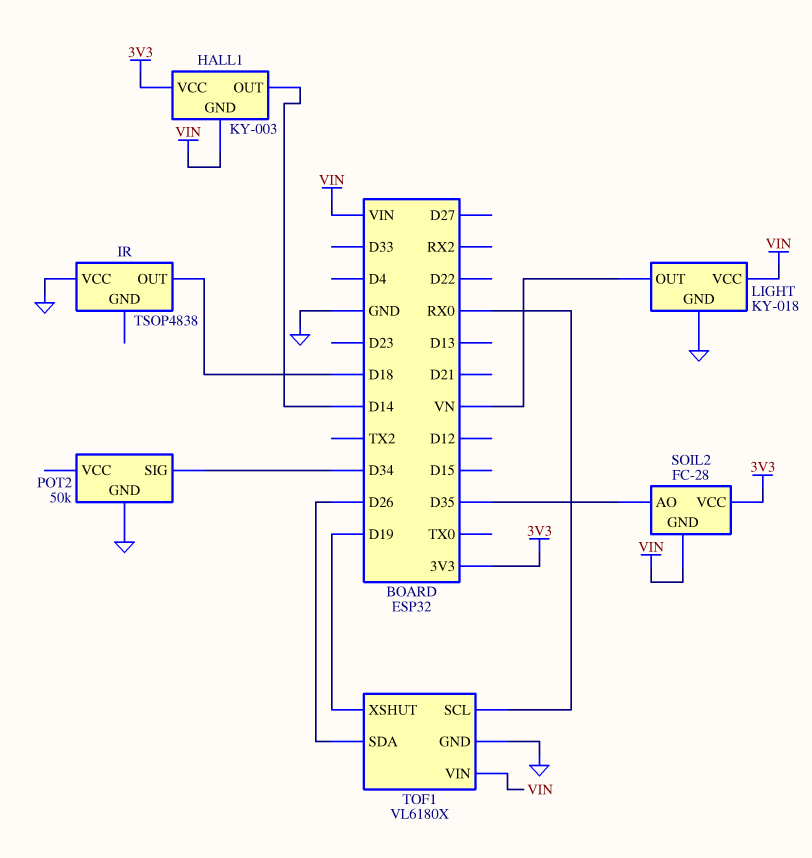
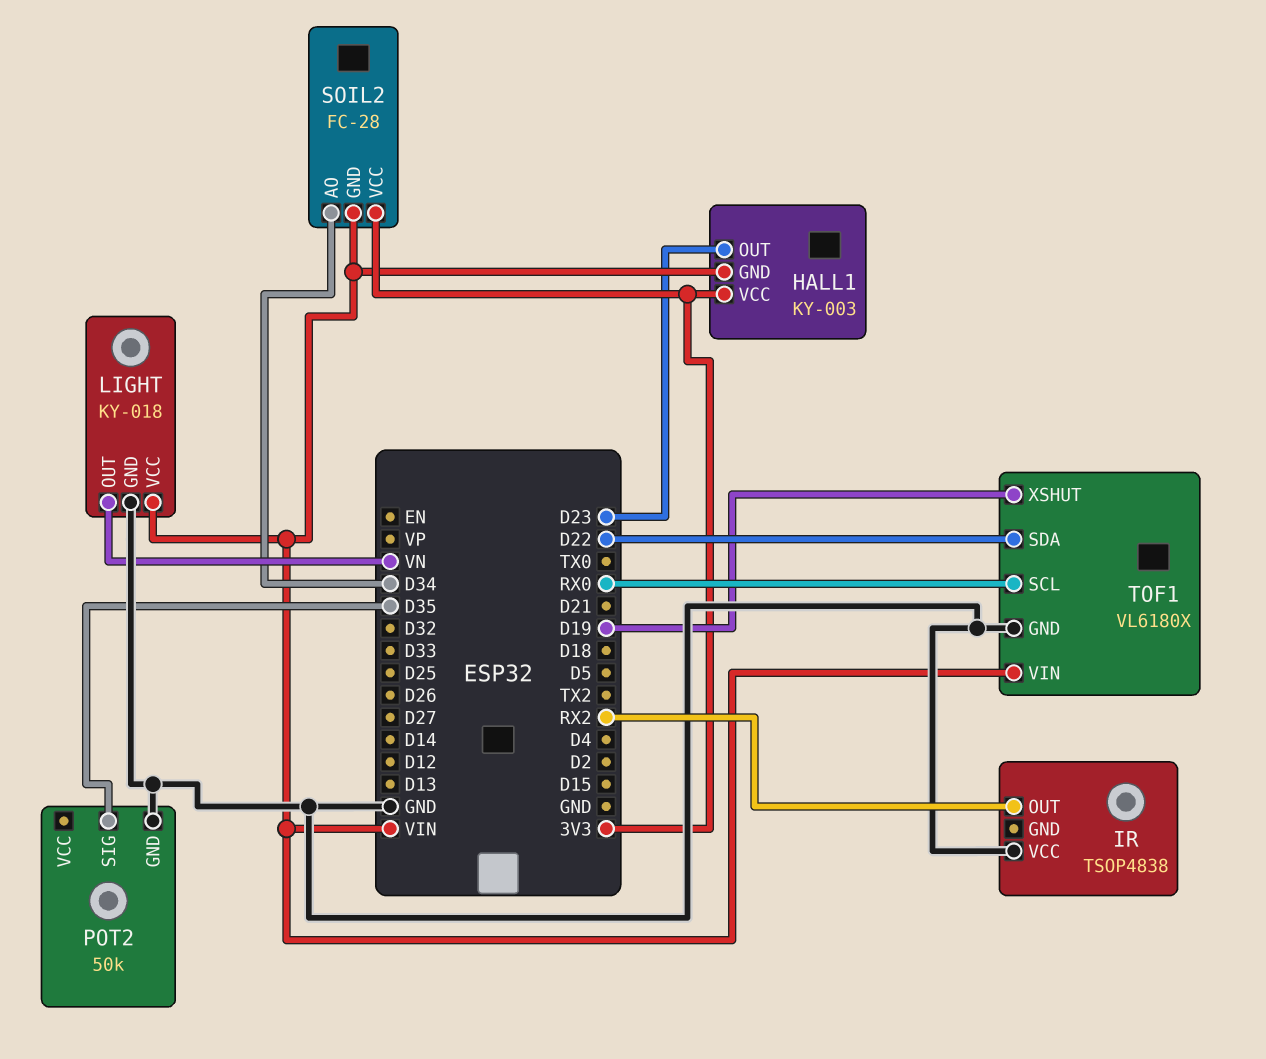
HALL1 pin OUT: D14 -> D23
IR pin OUT: D18 -> RX2
POT2 pin SIG: D34 -> D35
SOIL2 pin AO: D35 -> D34
TOF1 pin SDA: D26 -> D22

